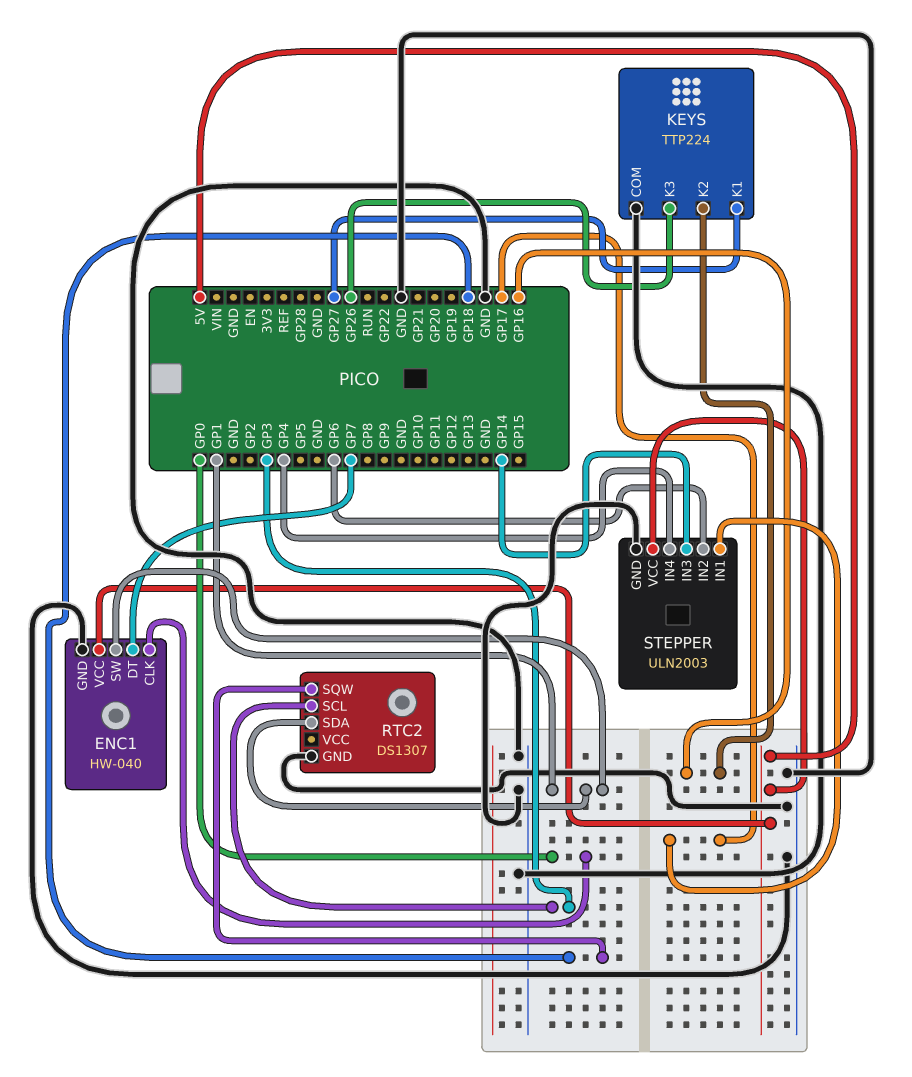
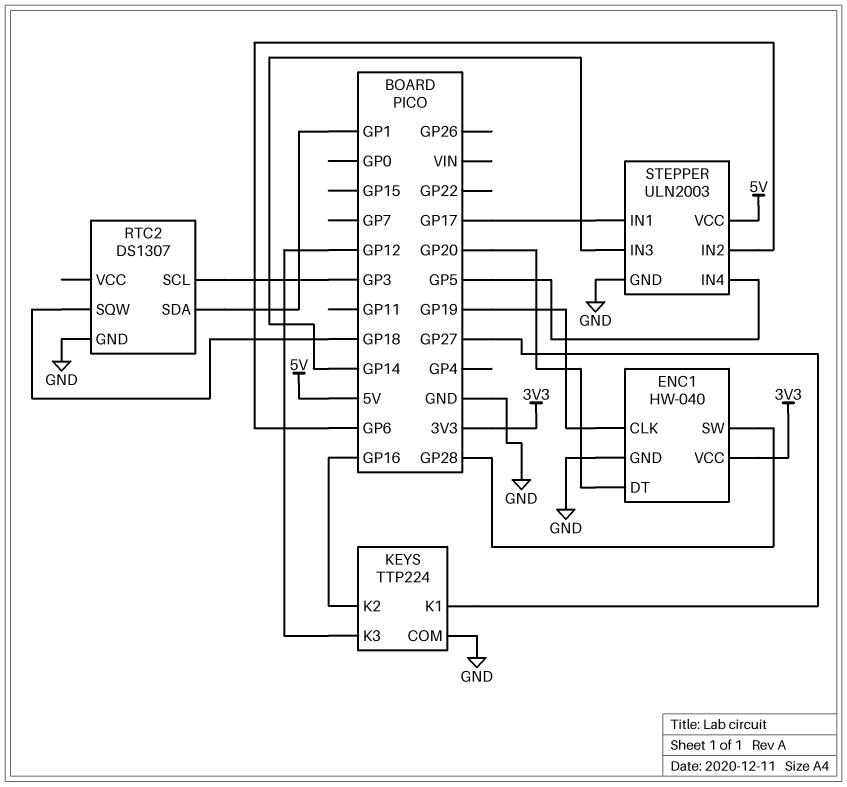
ENC1 pin CLK: GP0 -> GP19
ENC1 pin DT: GP7 -> GP20
ENC1 pin SW: GP1 -> GP28
ENC1 pin VCC: 5V -> 3V3
KEYS pin K3: GP26 -> GP12
STEPPER pin IN4: GP4 -> GP5

